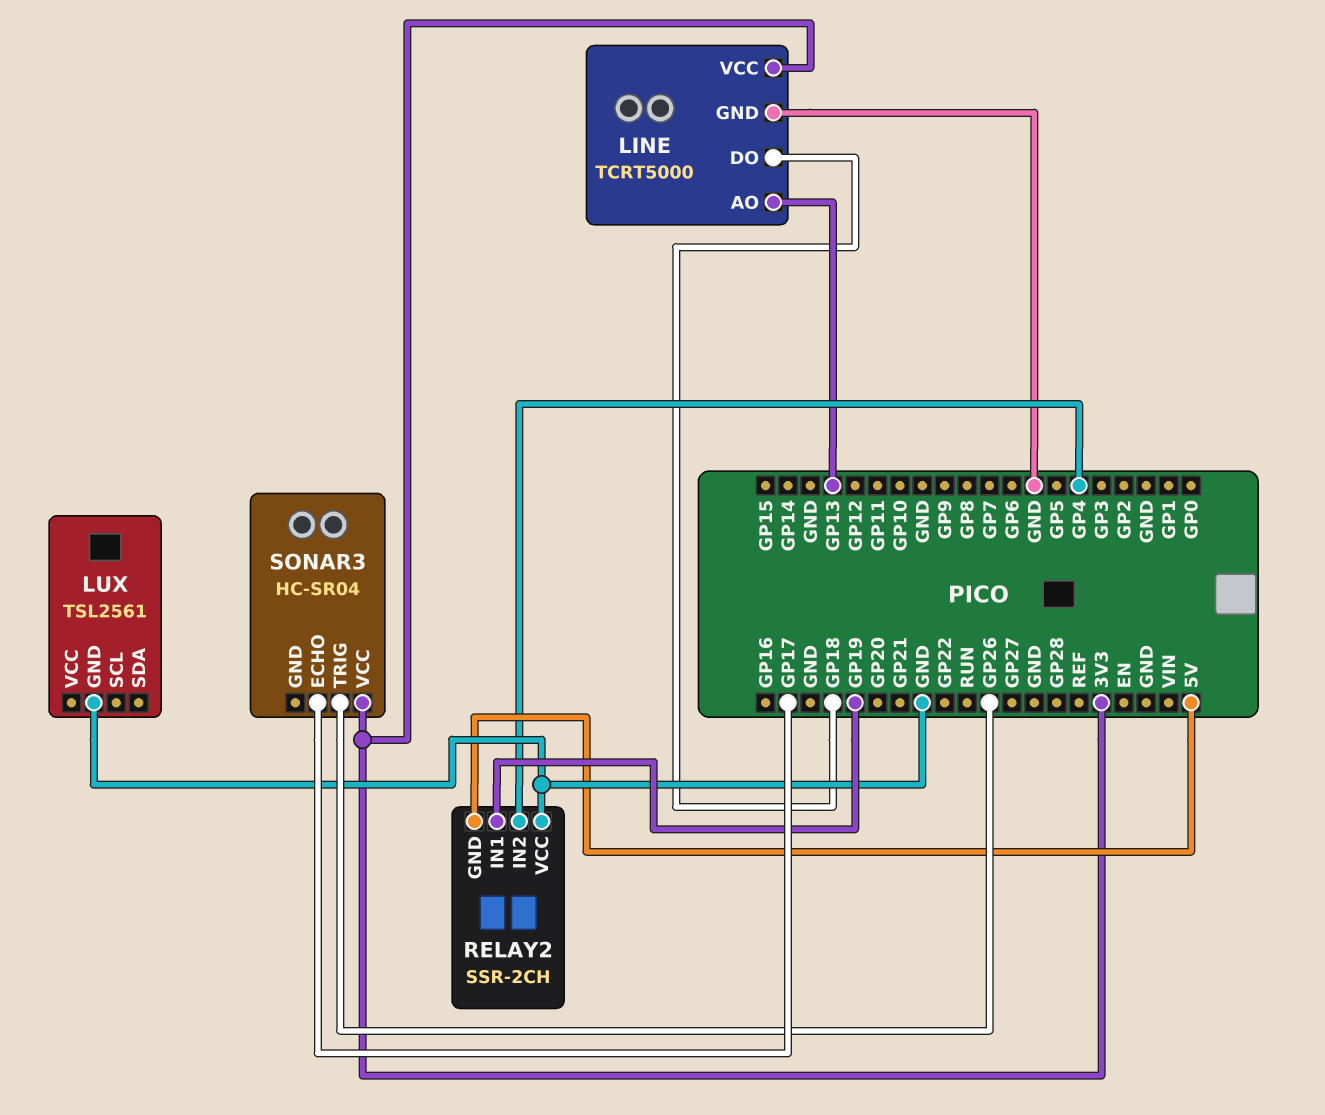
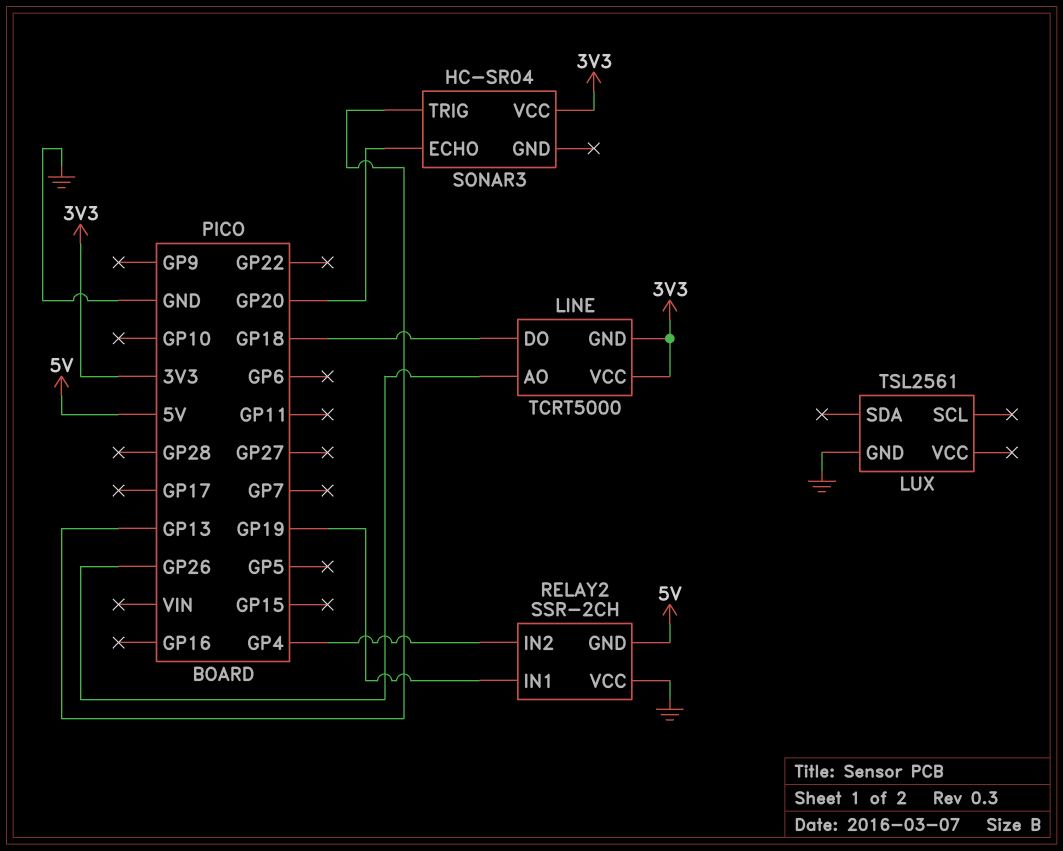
LINE pin AO: GP13 -> GP26
LINE pin GND: GND -> 3V3
SONAR3 pin ECHO: GP17 -> GP20
SONAR3 pin TRIG: GP26 -> GP13

